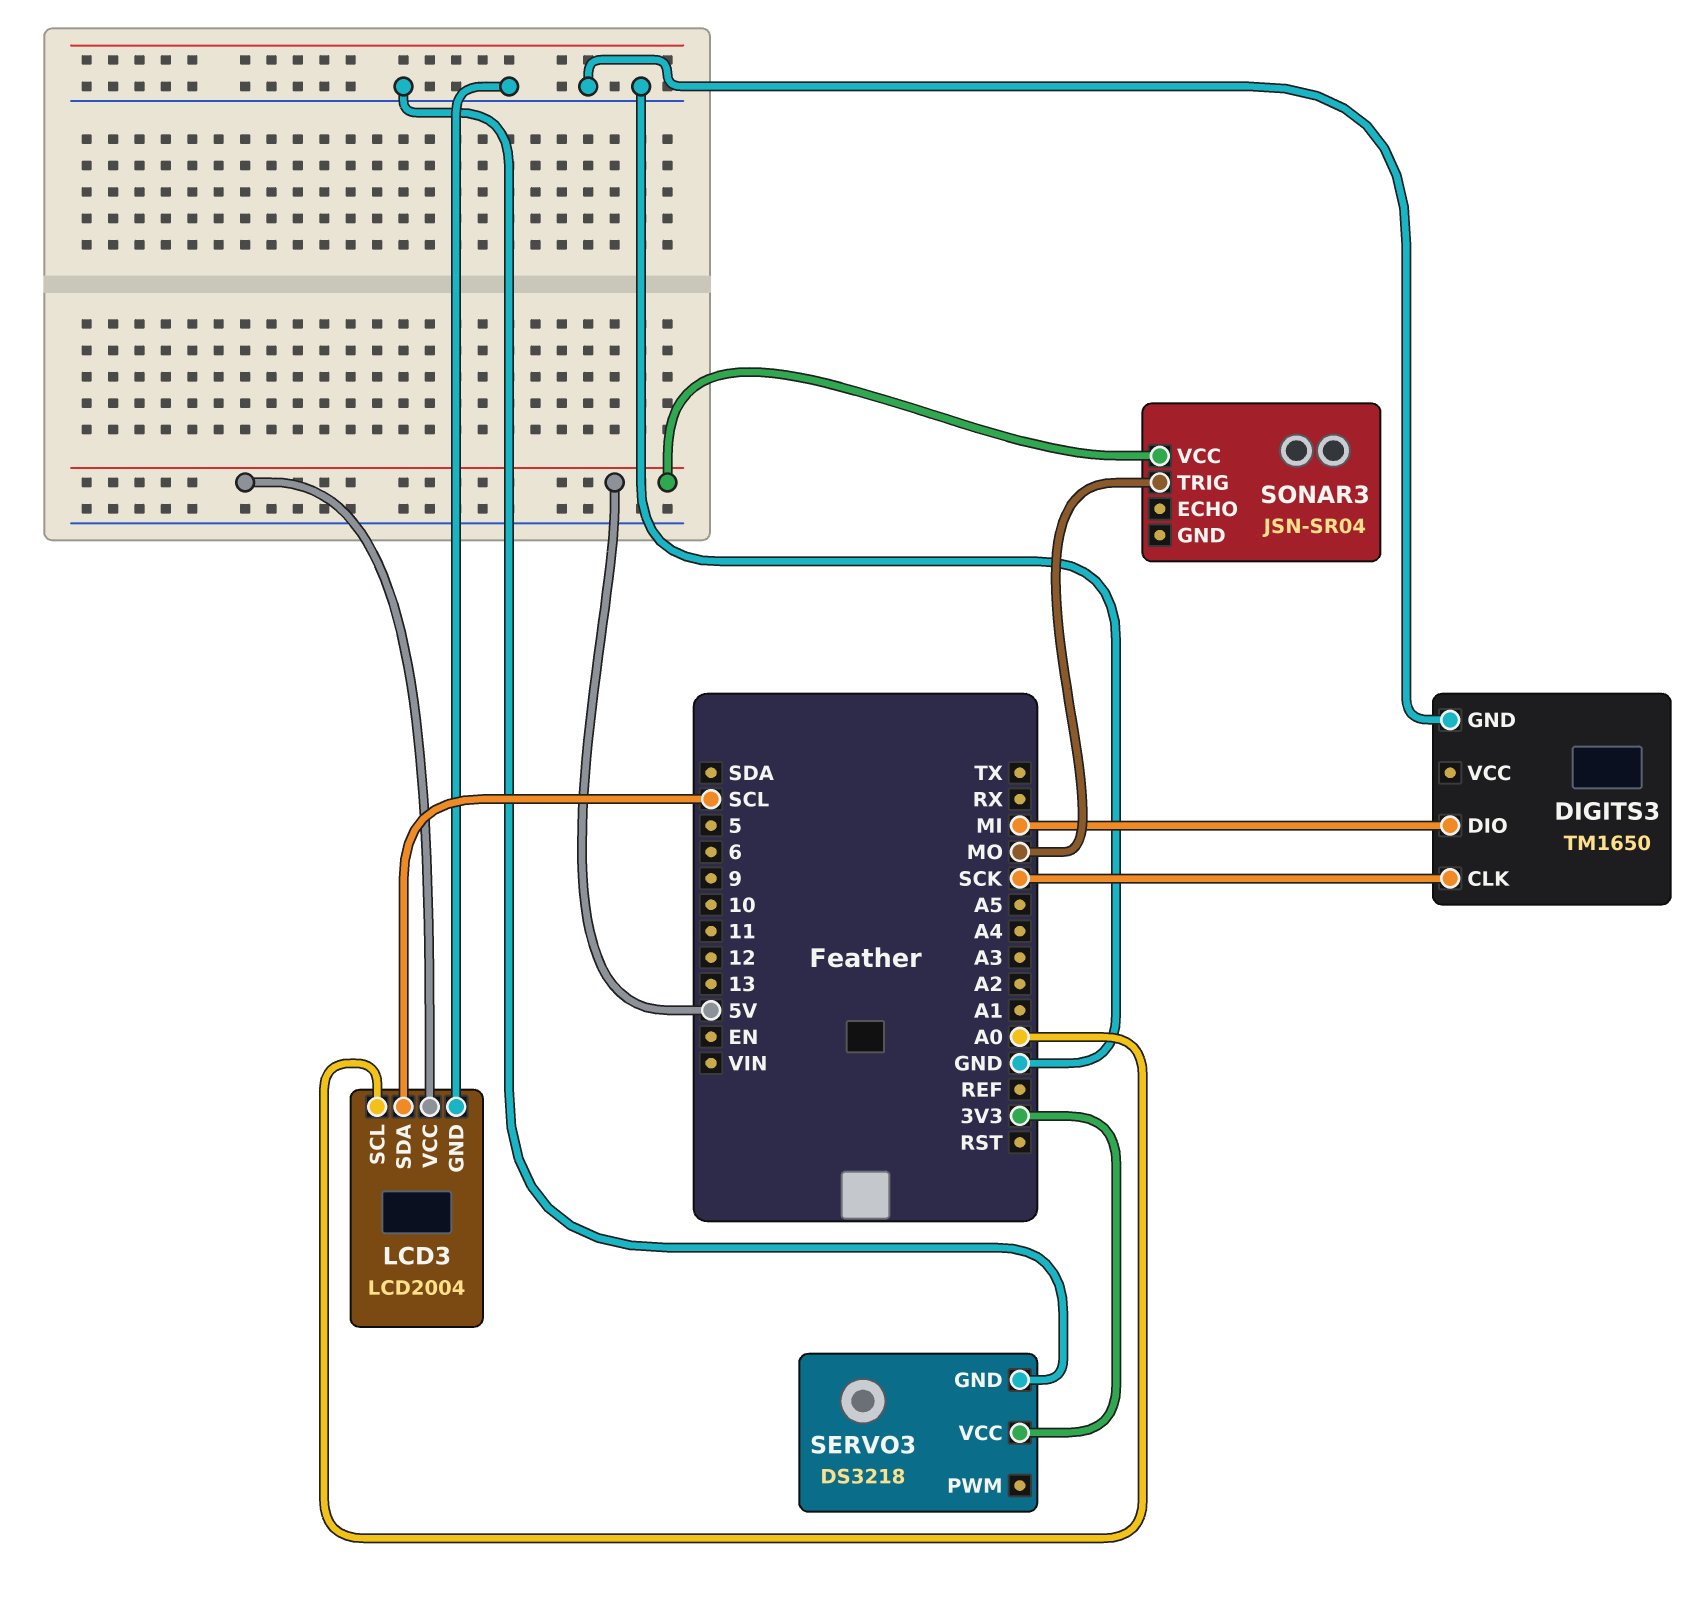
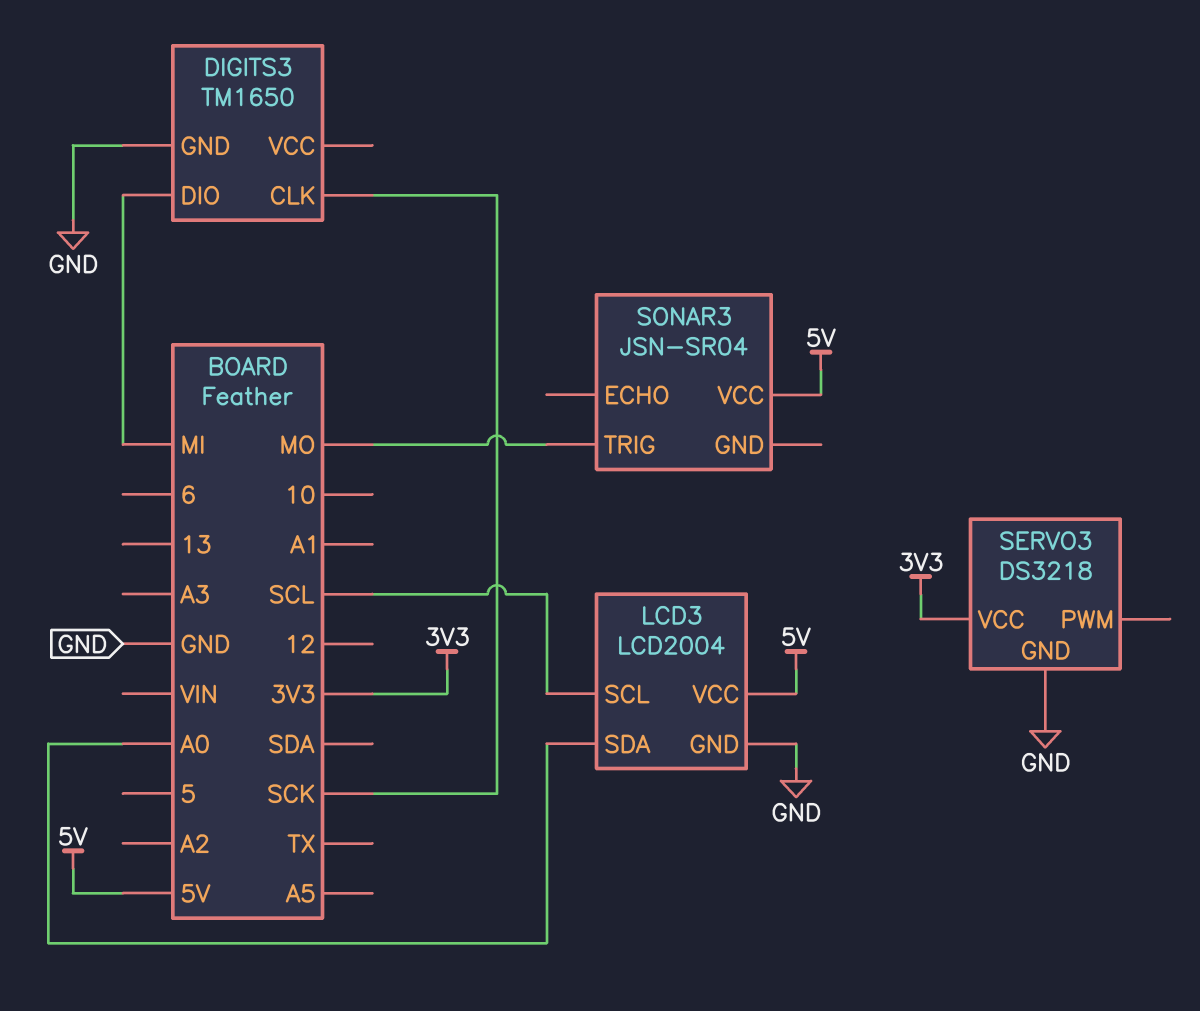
LCD3 pin SCL: A0 -> SCL
LCD3 pin SDA: SCL -> A0

